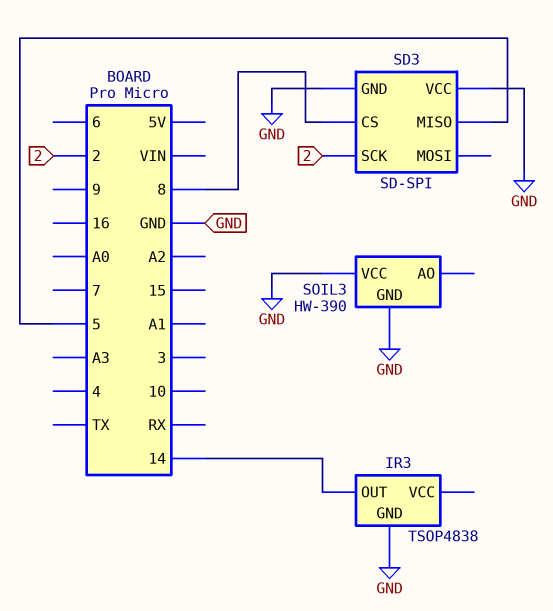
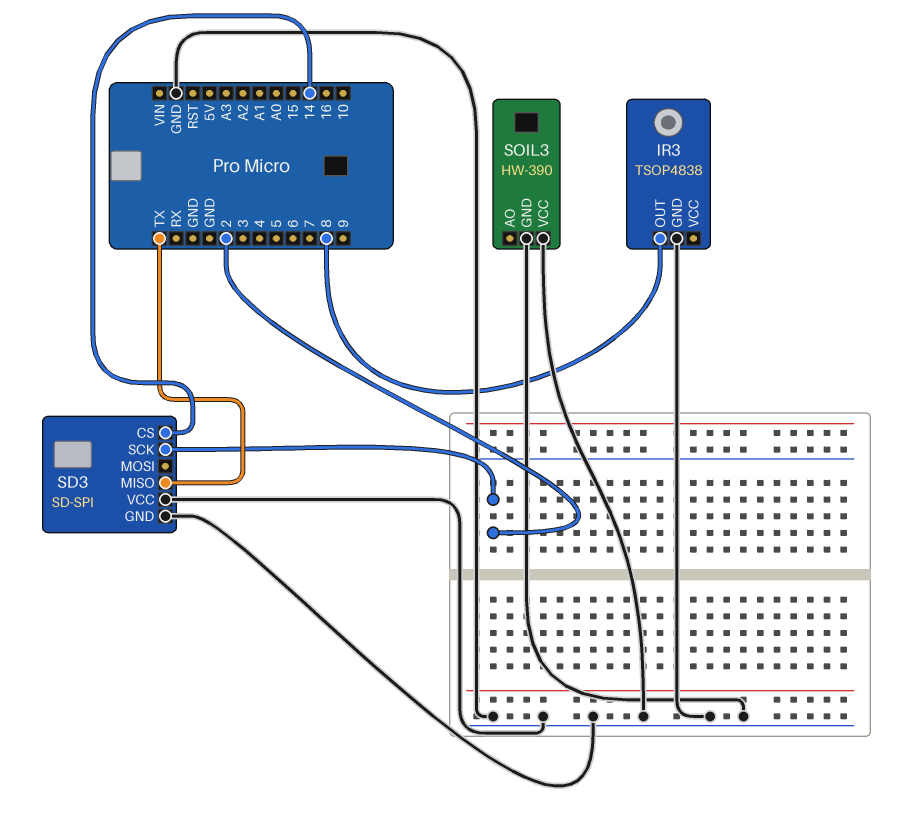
IR3 pin OUT: 14 -> 8
SD3 pin CS: 8 -> 14
SD3 pin MISO: 5 -> TX

